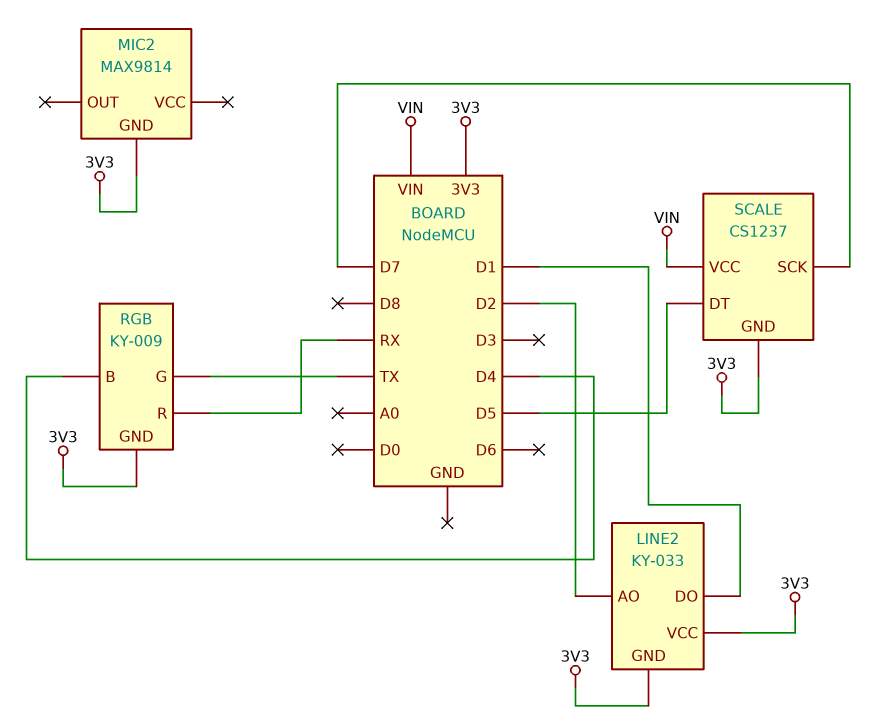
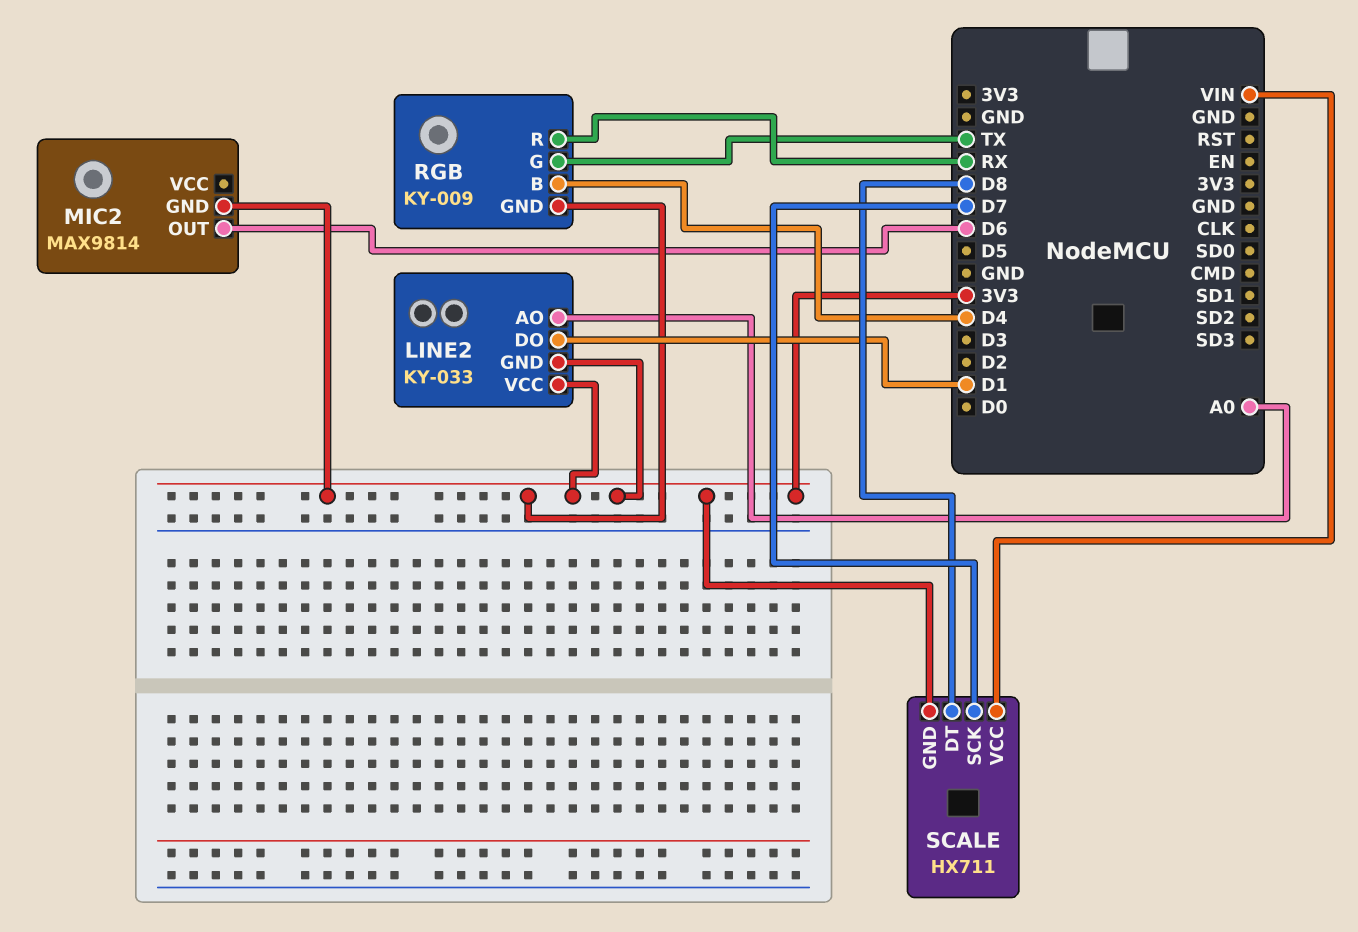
LINE2 pin AO: D2 -> A0
MIC2 pin OUT: none -> D6
SCALE: CS1237 -> HX711
SCALE pin DT: D5 -> D8

